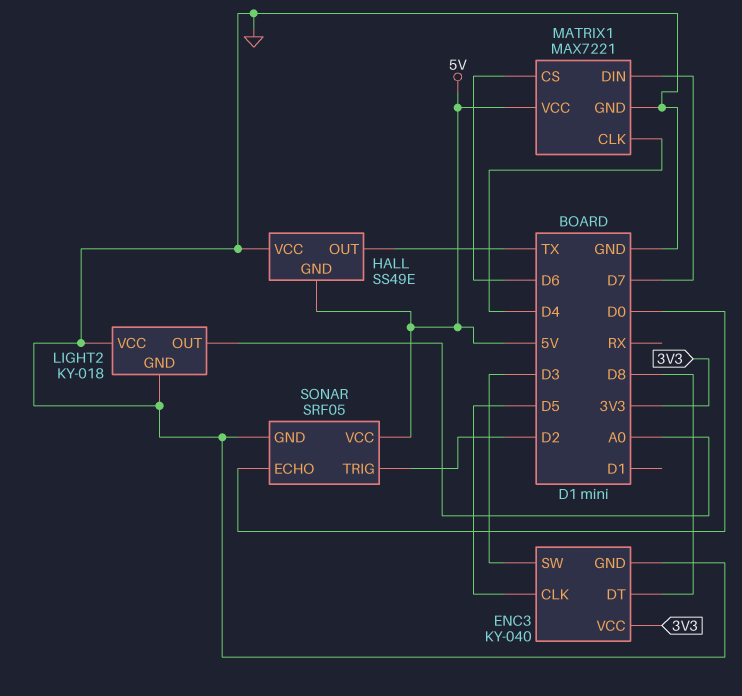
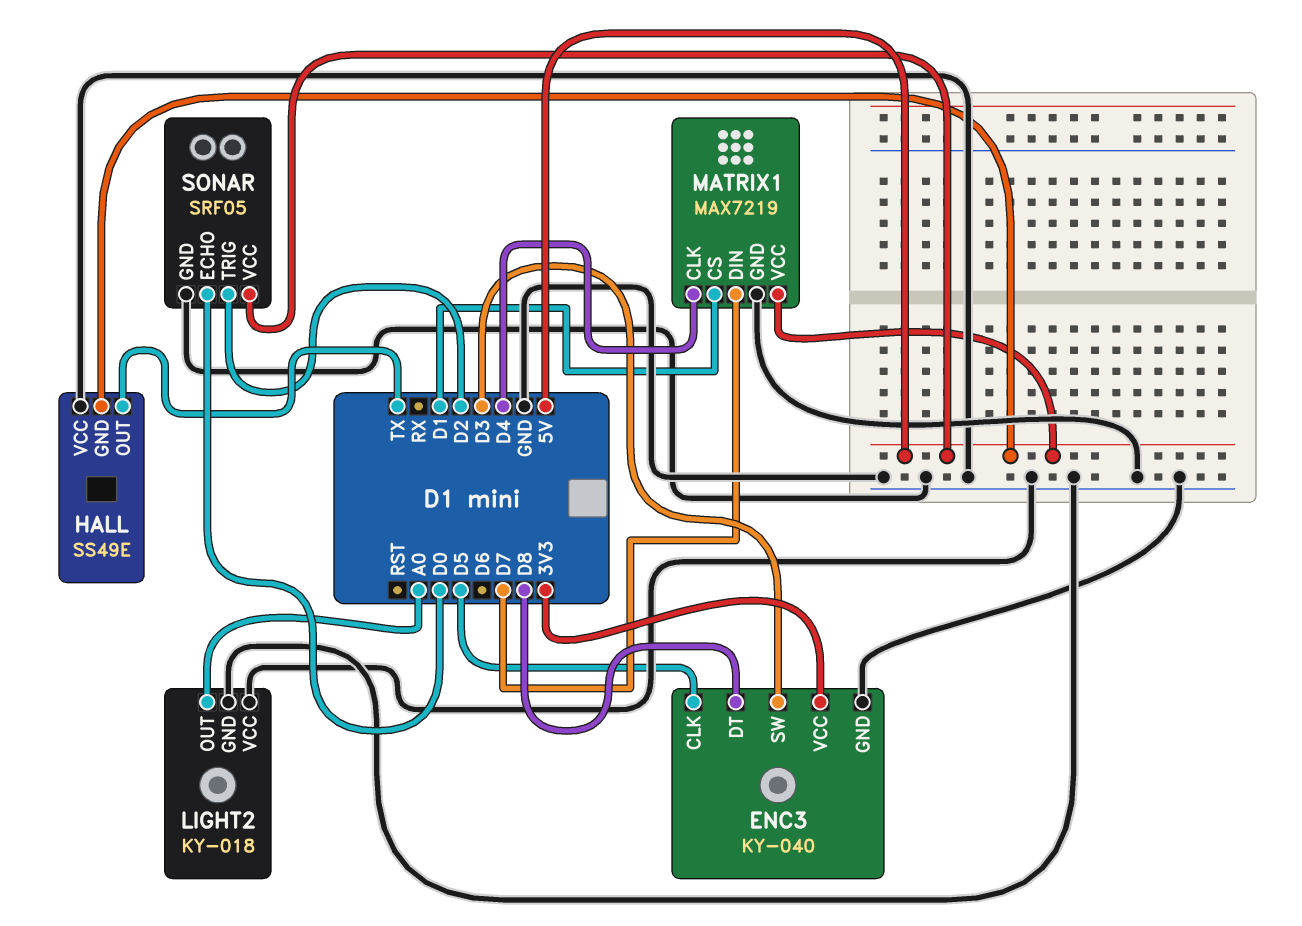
MATRIX1: MAX7221 -> MAX7219
MATRIX1 pin CS: D6 -> D1

